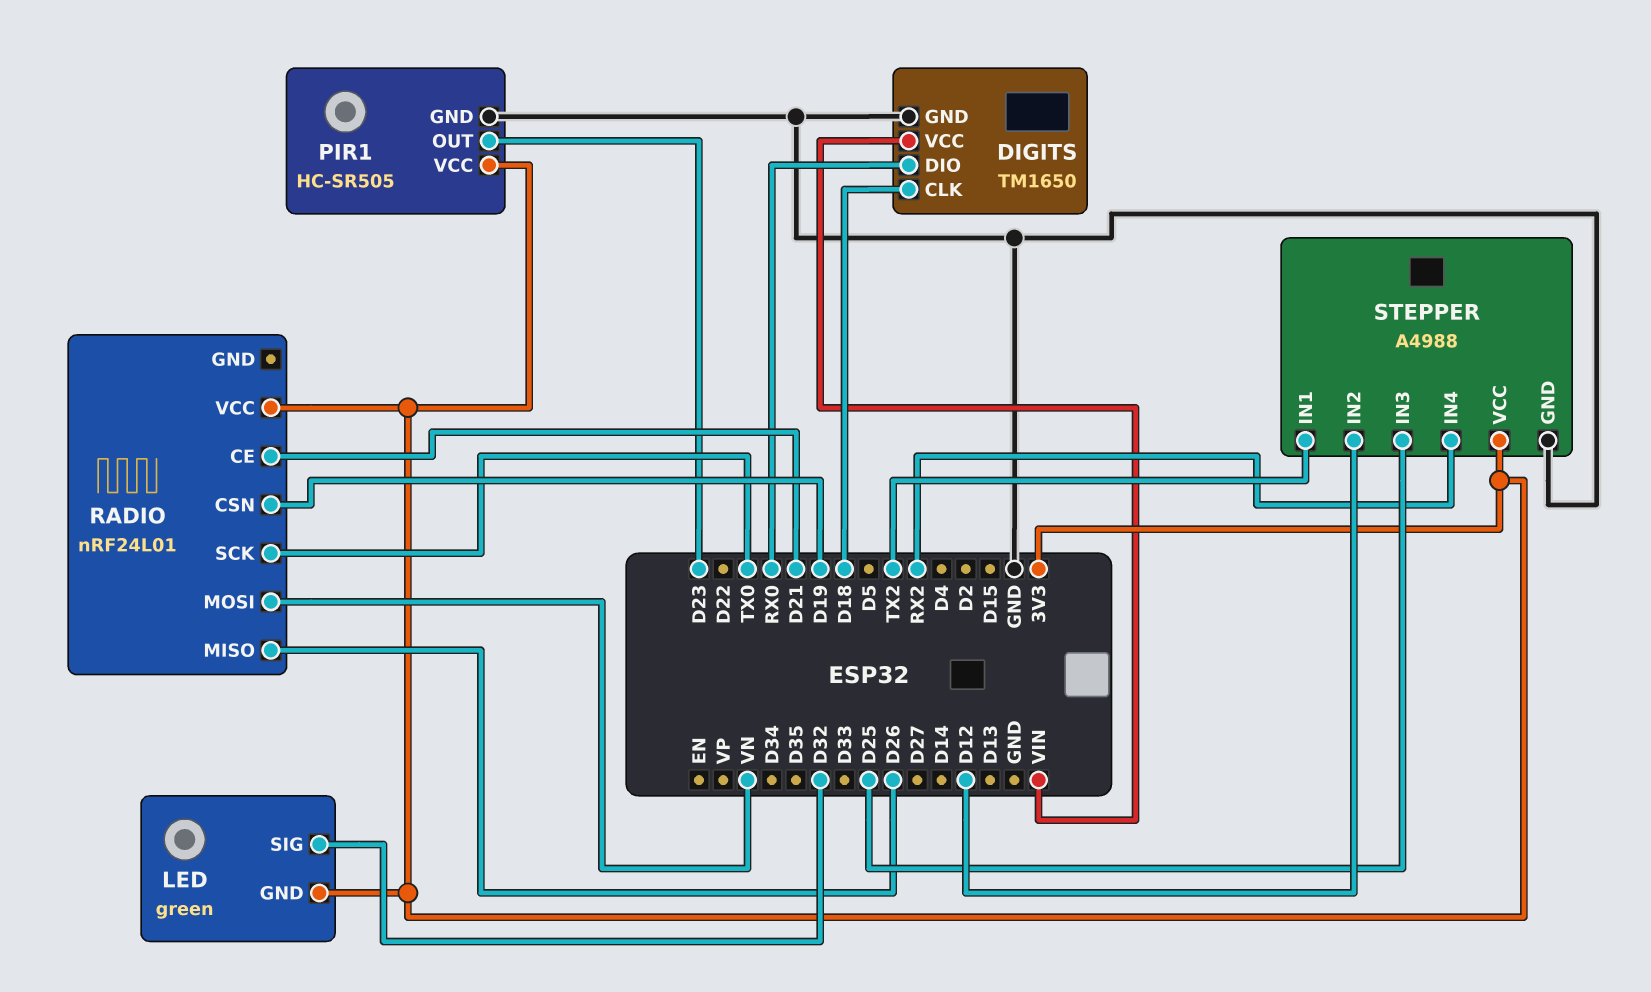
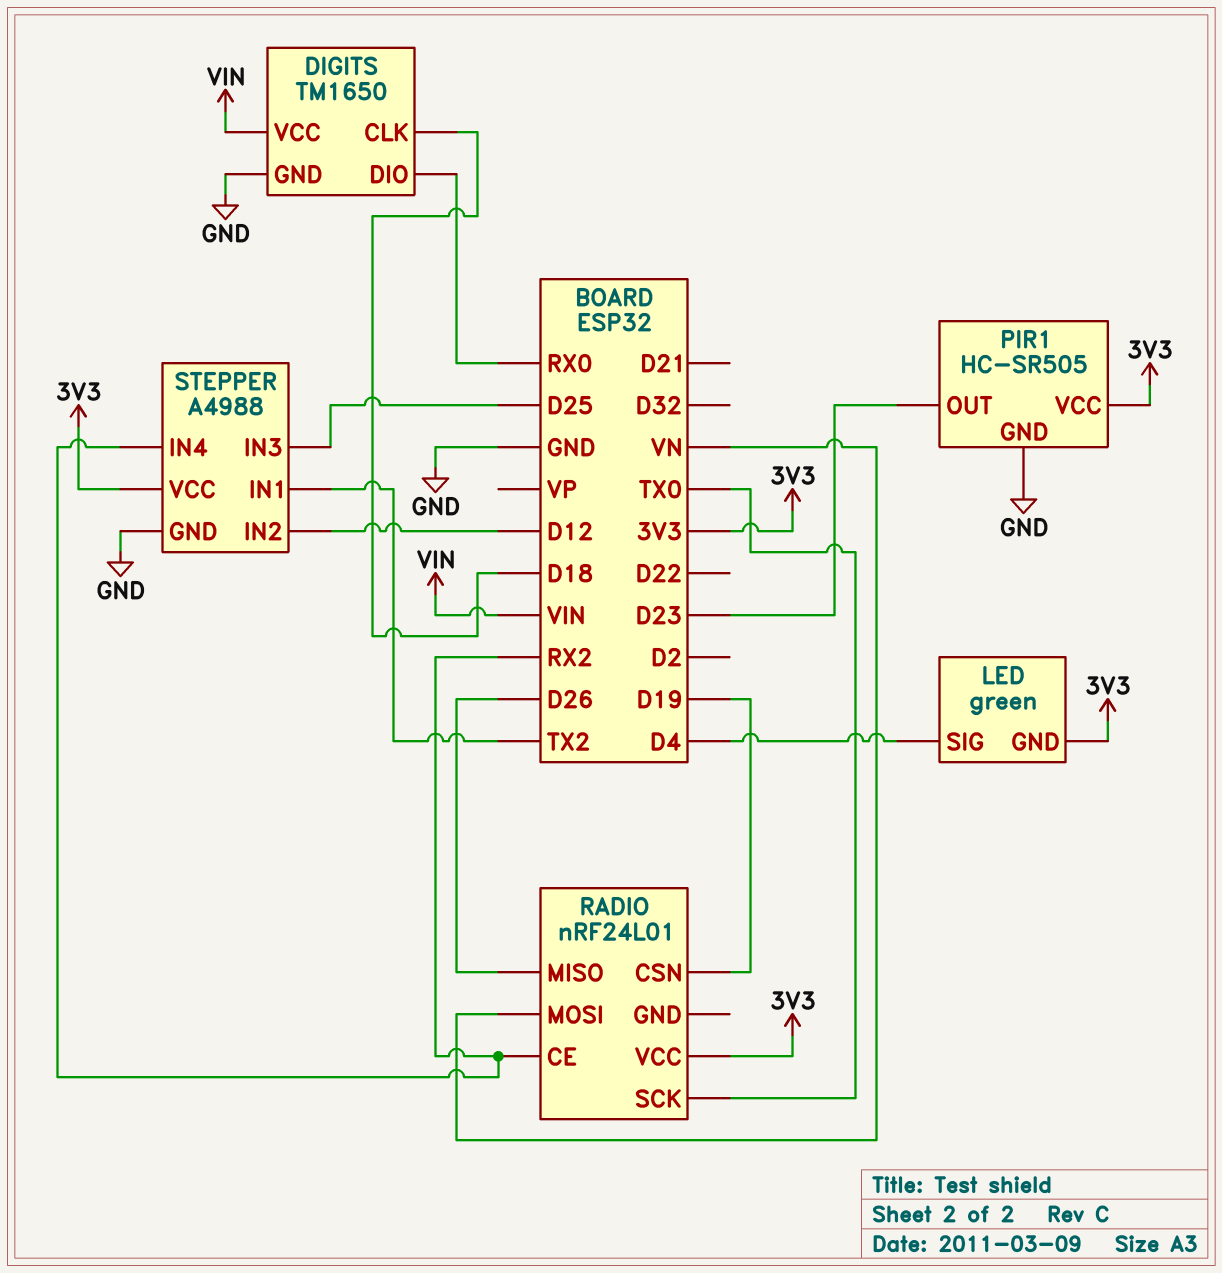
LED pin SIG: D32 -> D4
RADIO pin CE: D21 -> RX2

